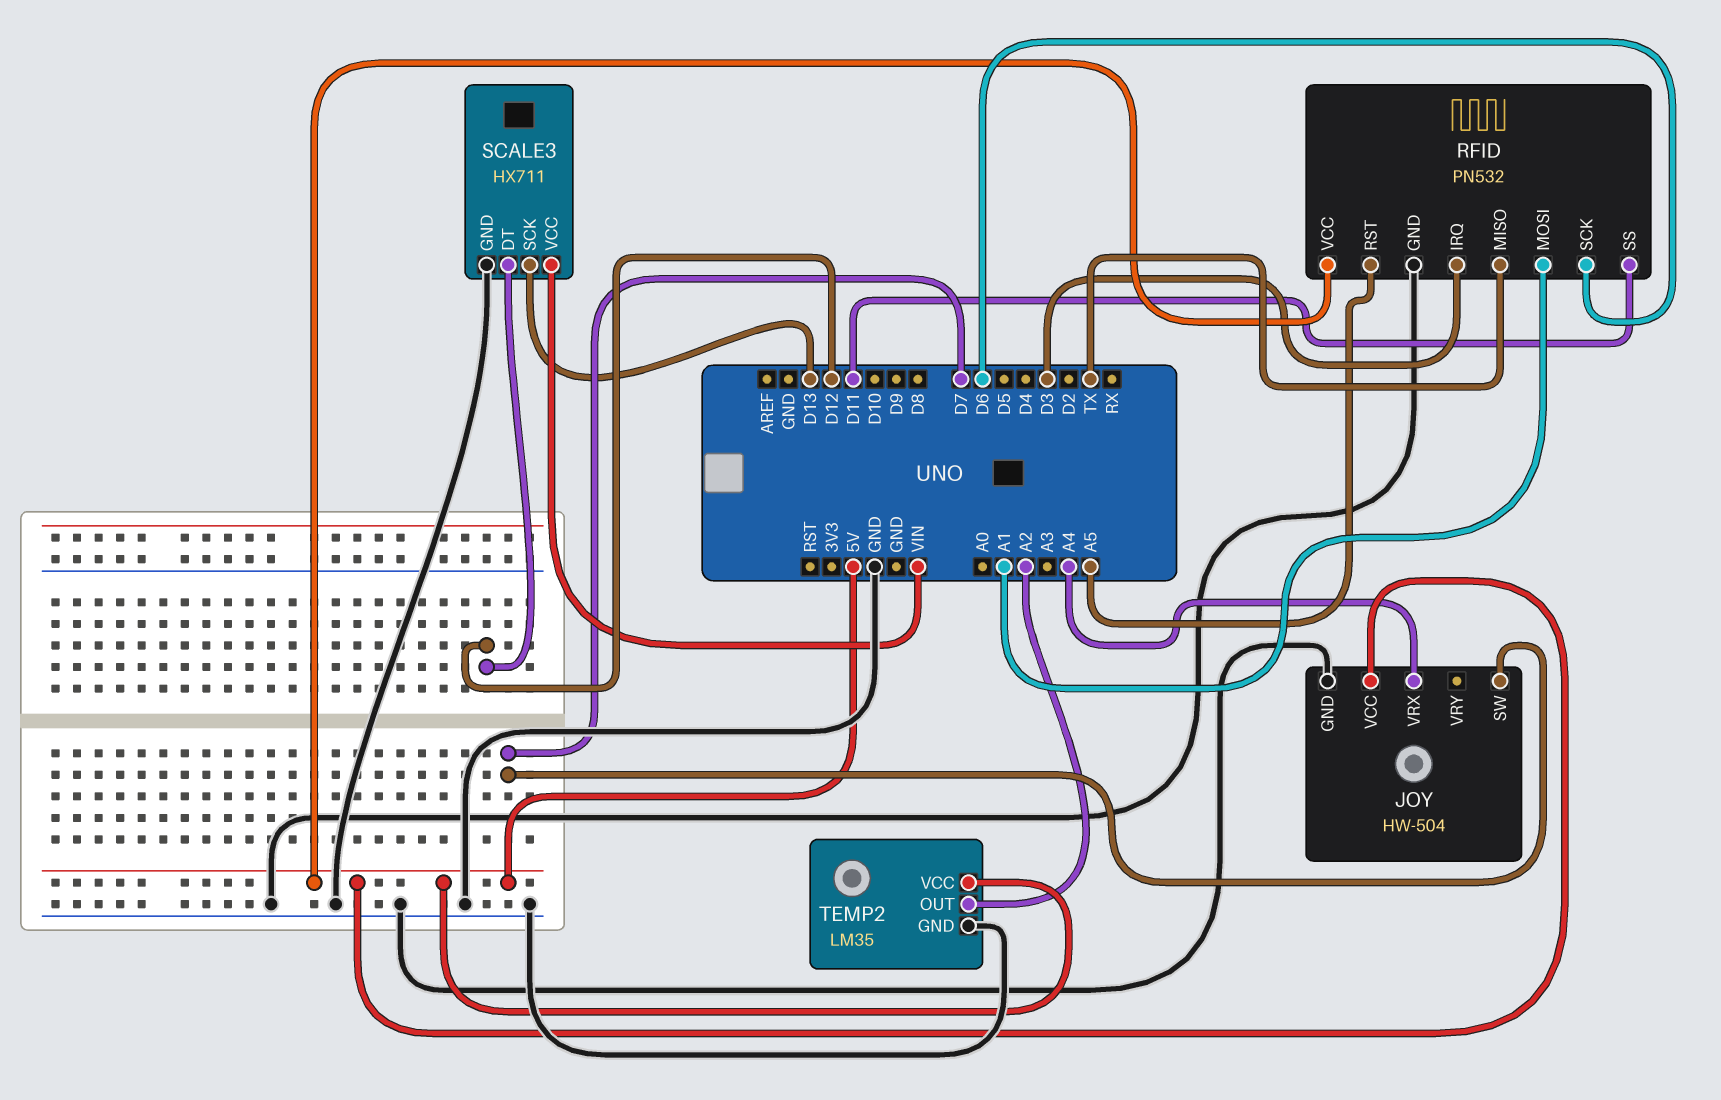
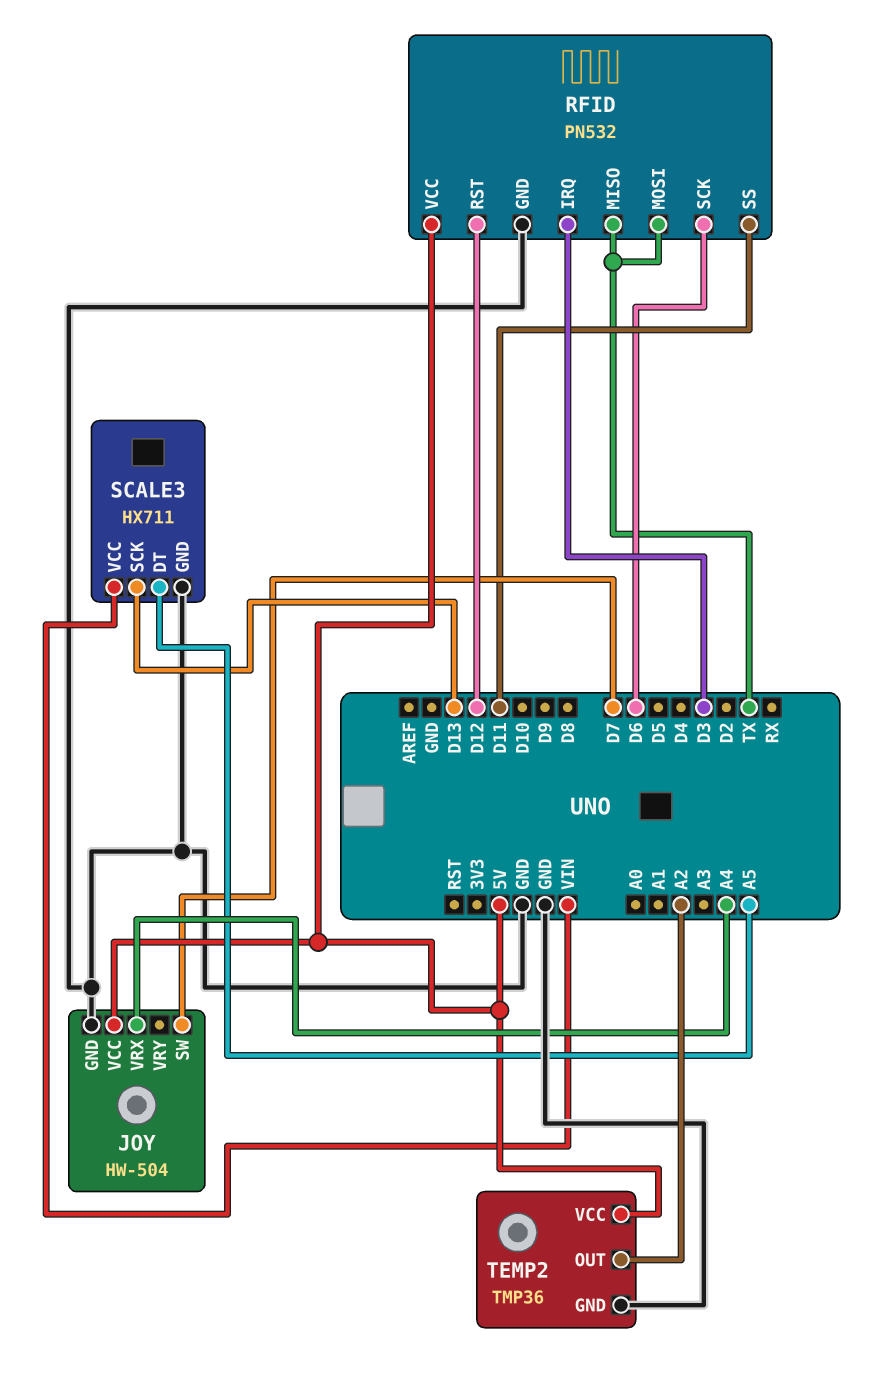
RFID pin MOSI: A1 -> TX
RFID pin RST: A5 -> D12
SCALE3 pin DT: D12 -> A5
TEMP2: LM35 -> TMP36

